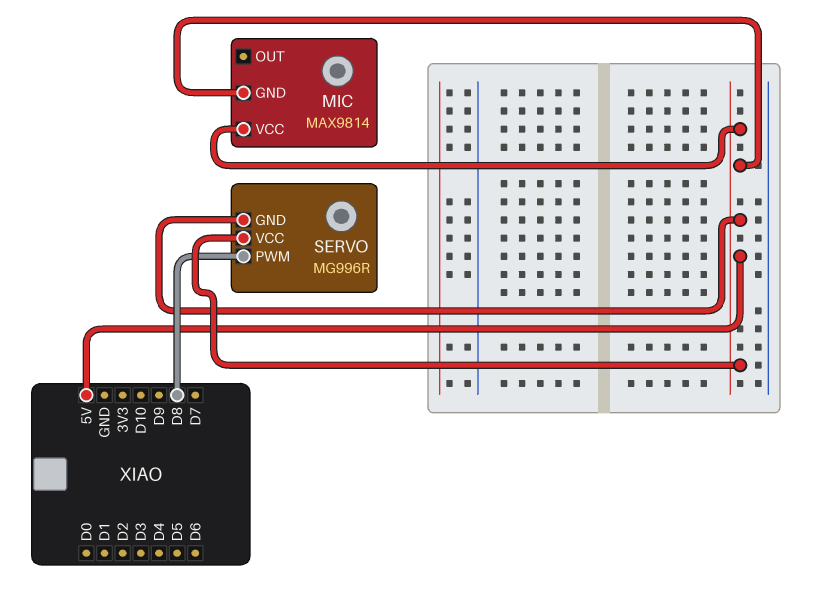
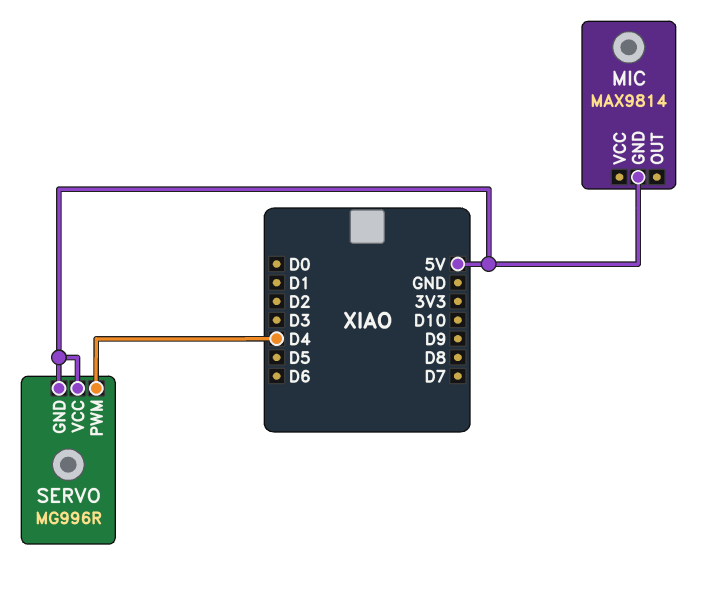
MIC pin VCC: 5V -> none
SERVO pin PWM: D8 -> D4

